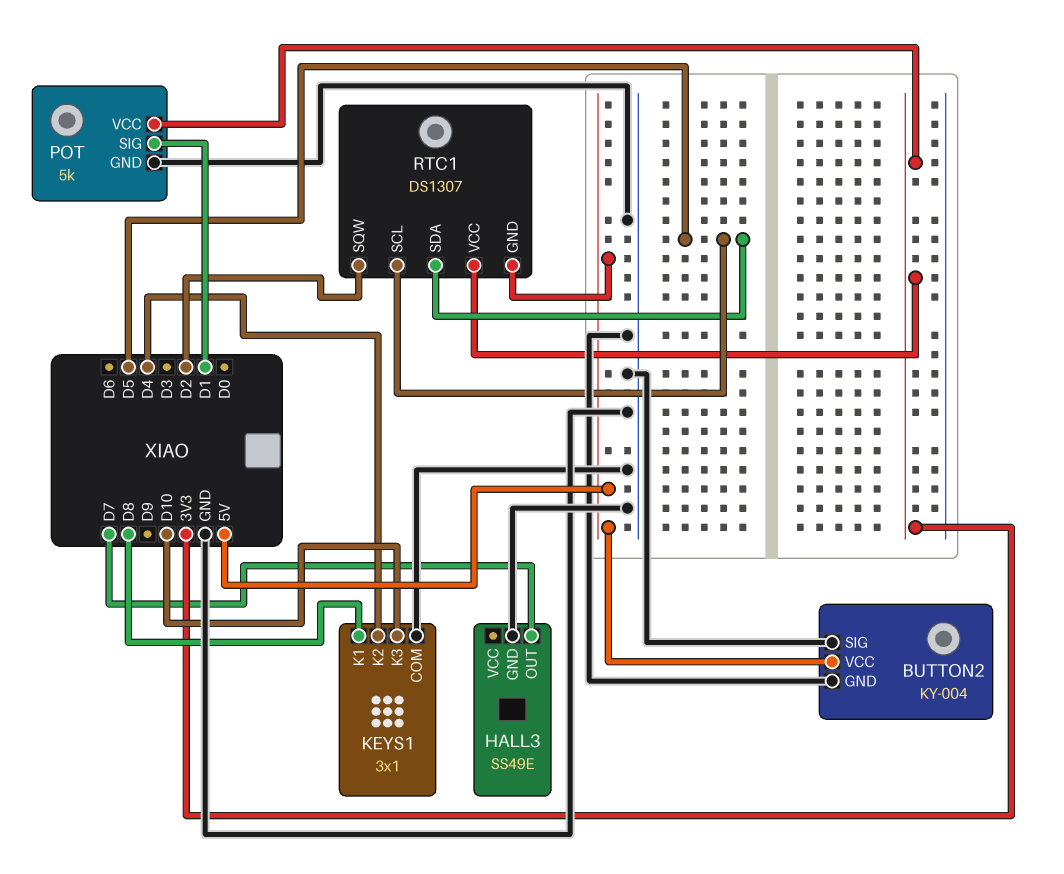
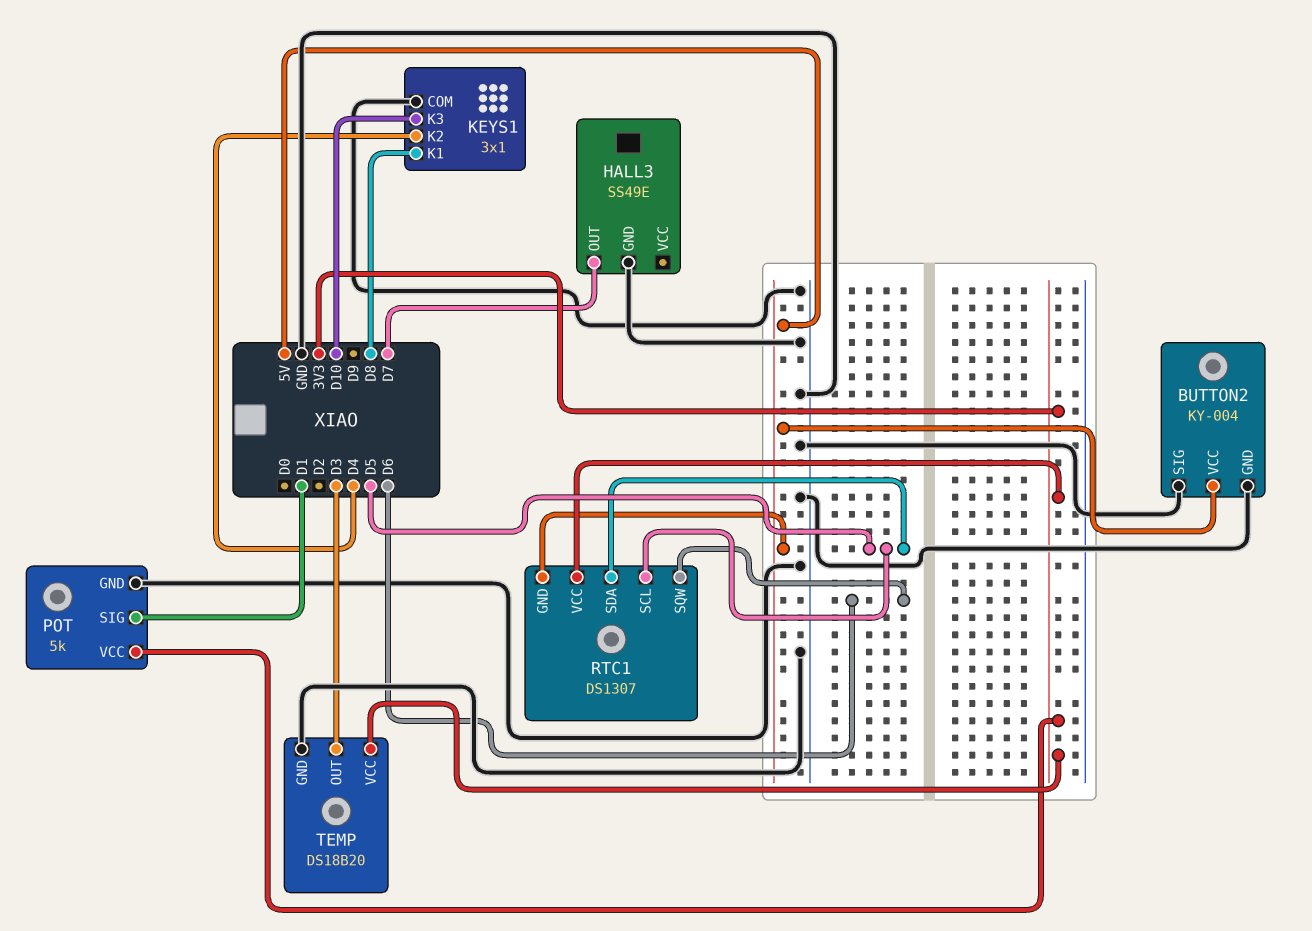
RTC1 pin SQW: D2 -> D6
TEMP: none -> DS18B20
TEMP pin GND: none -> GND
TEMP pin OUT: none -> D3
TEMP pin VCC: none -> 3V3

